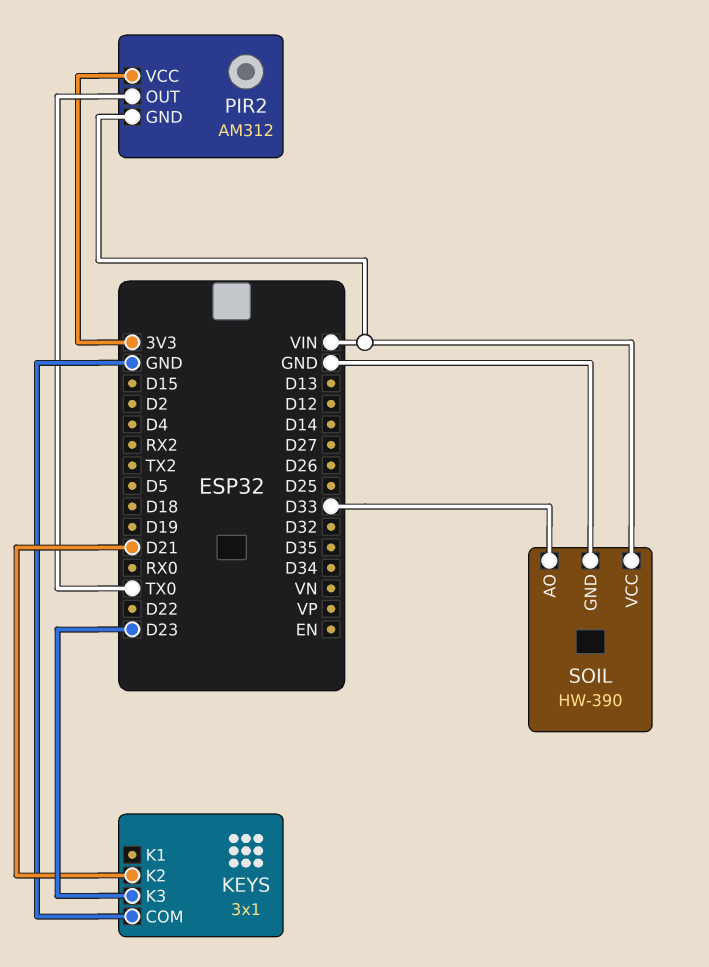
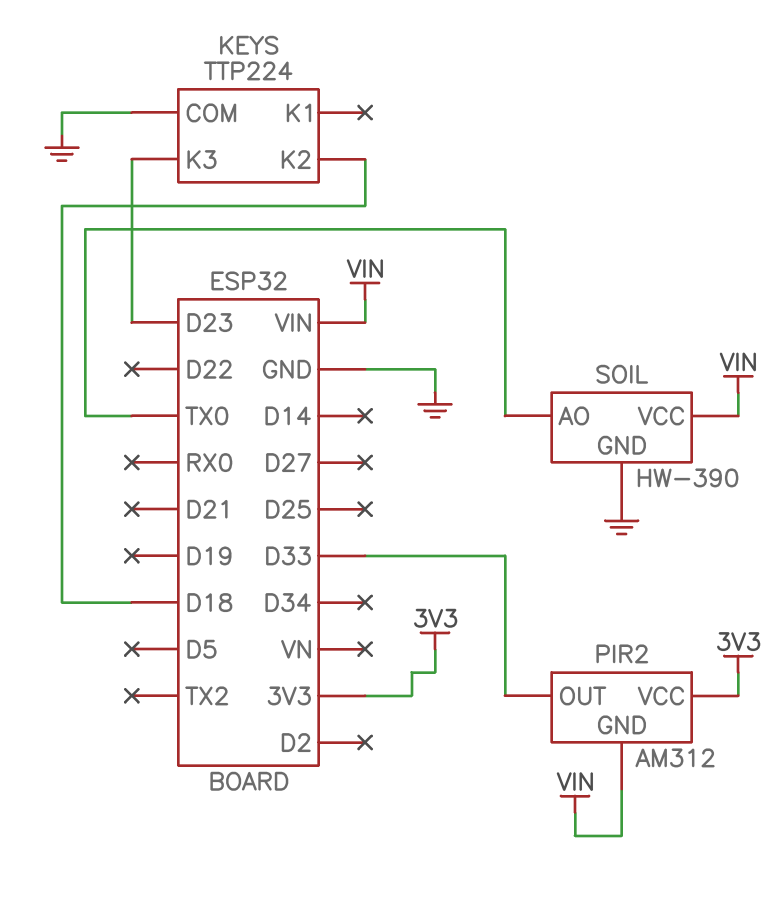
KEYS: 3x1 -> TTP224
KEYS pin K2: D21 -> D18
PIR2 pin OUT: TX0 -> D33
SOIL pin AO: D33 -> TX0

